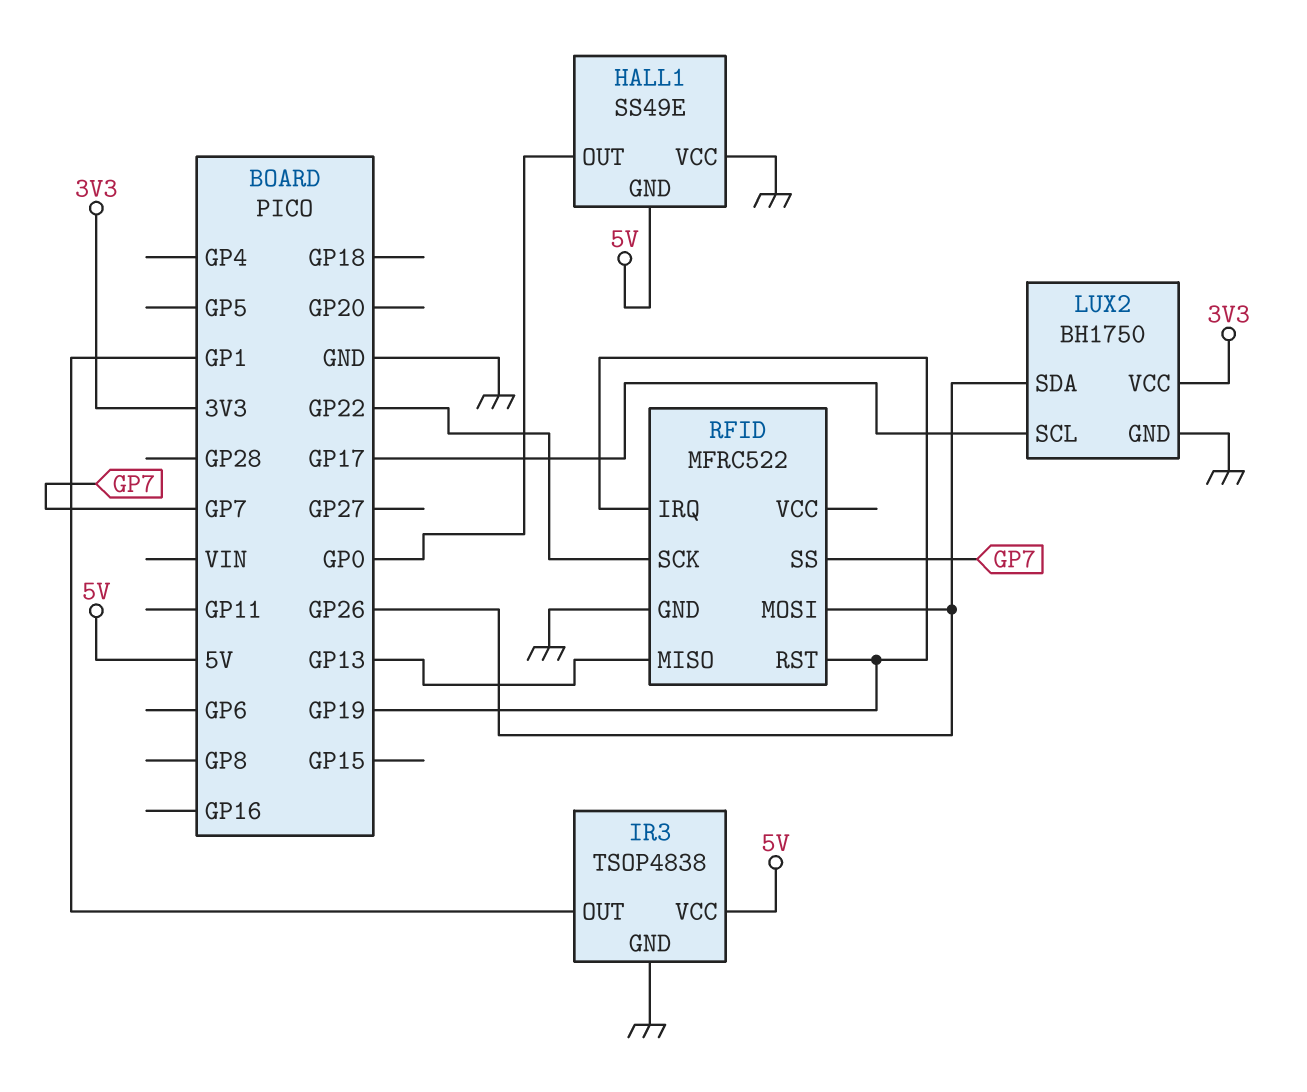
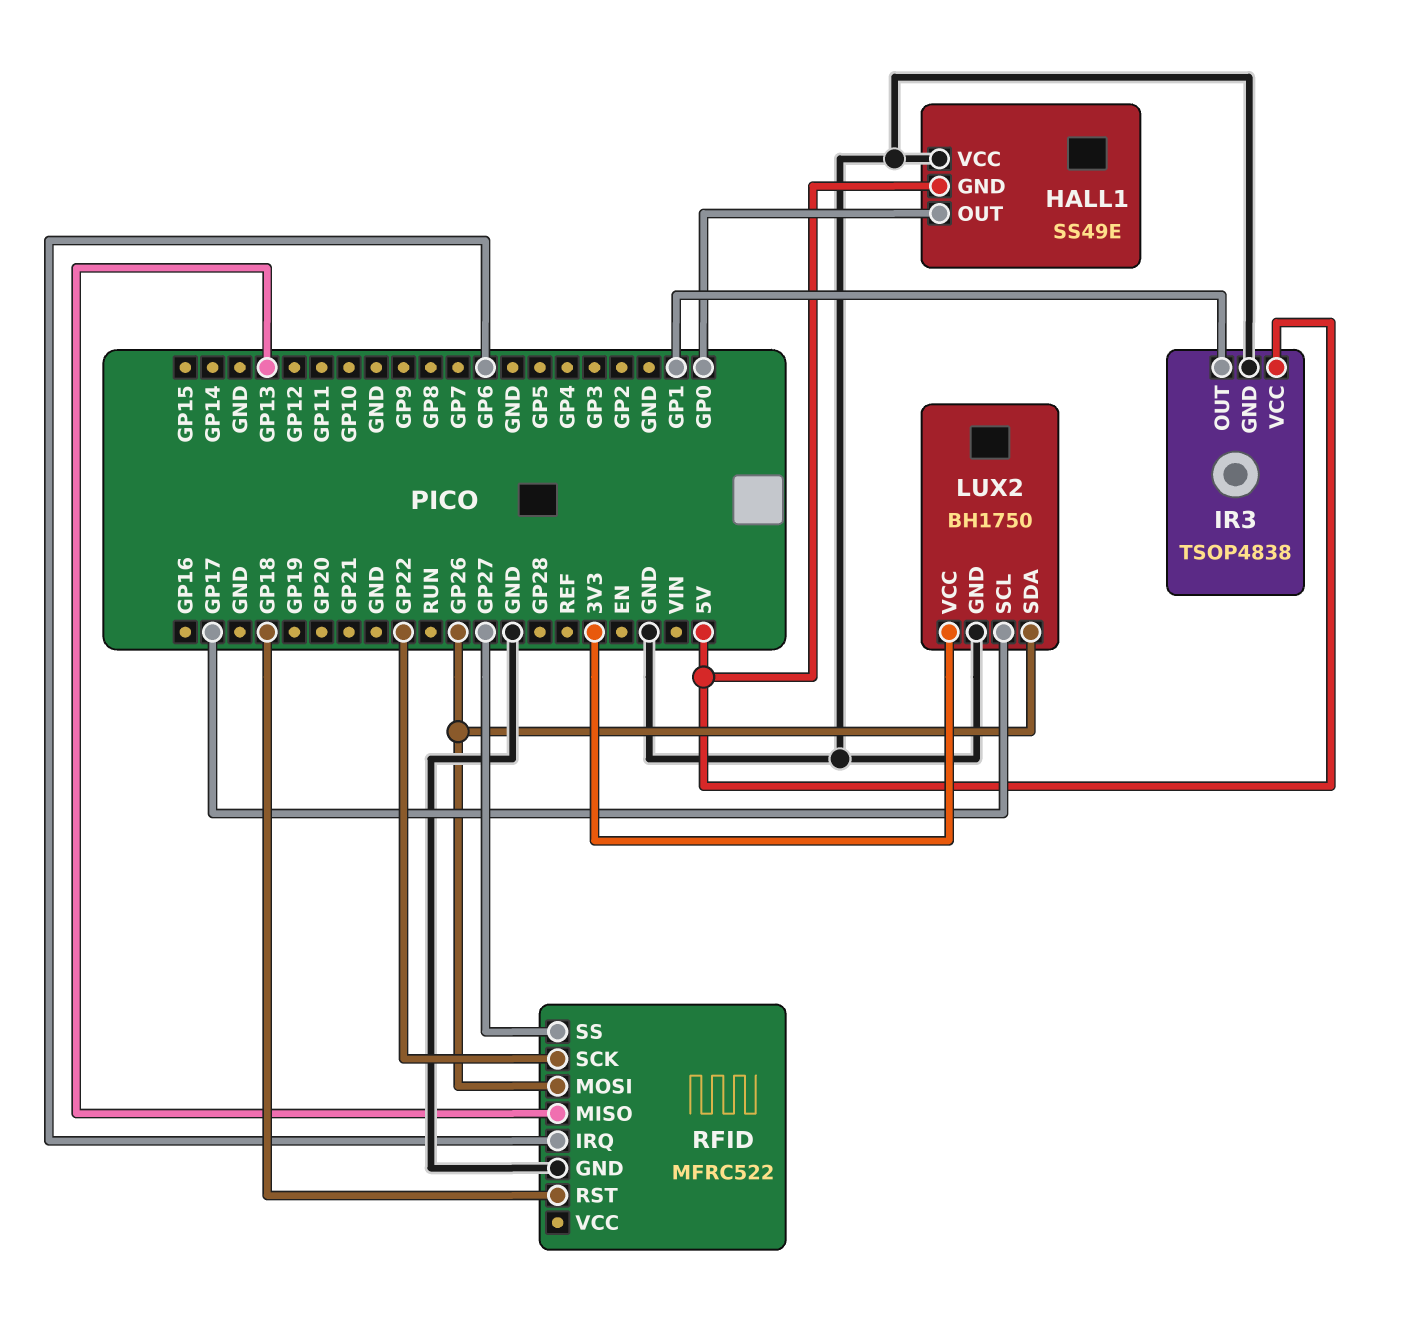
RFID pin IRQ: GP19 -> GP6
RFID pin RST: GP19 -> GP18
RFID pin SS: GP7 -> GP27

